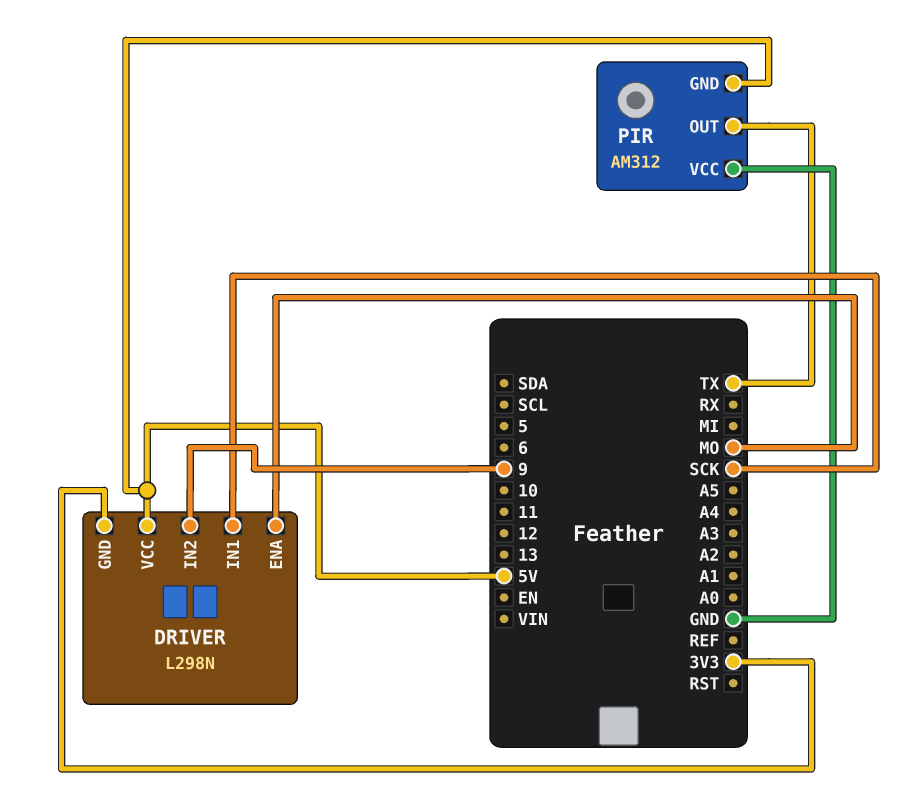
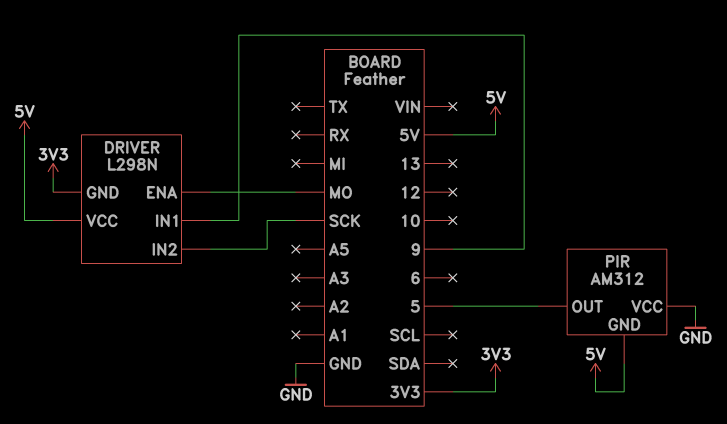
DRIVER pin IN1: SCK -> 9
DRIVER pin IN2: 9 -> SCK
PIR pin OUT: TX -> 5

